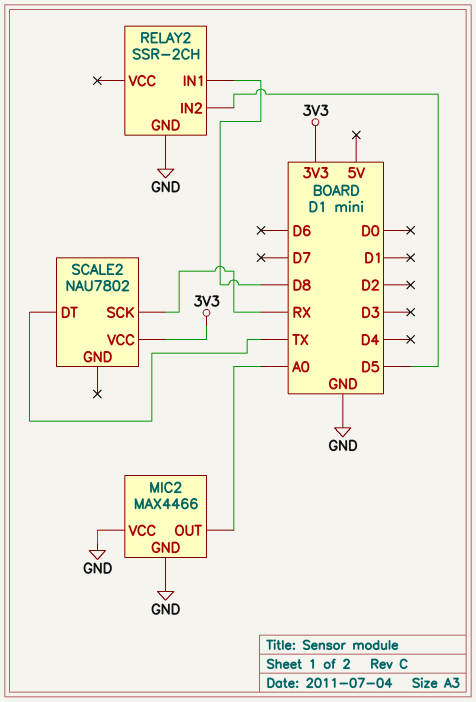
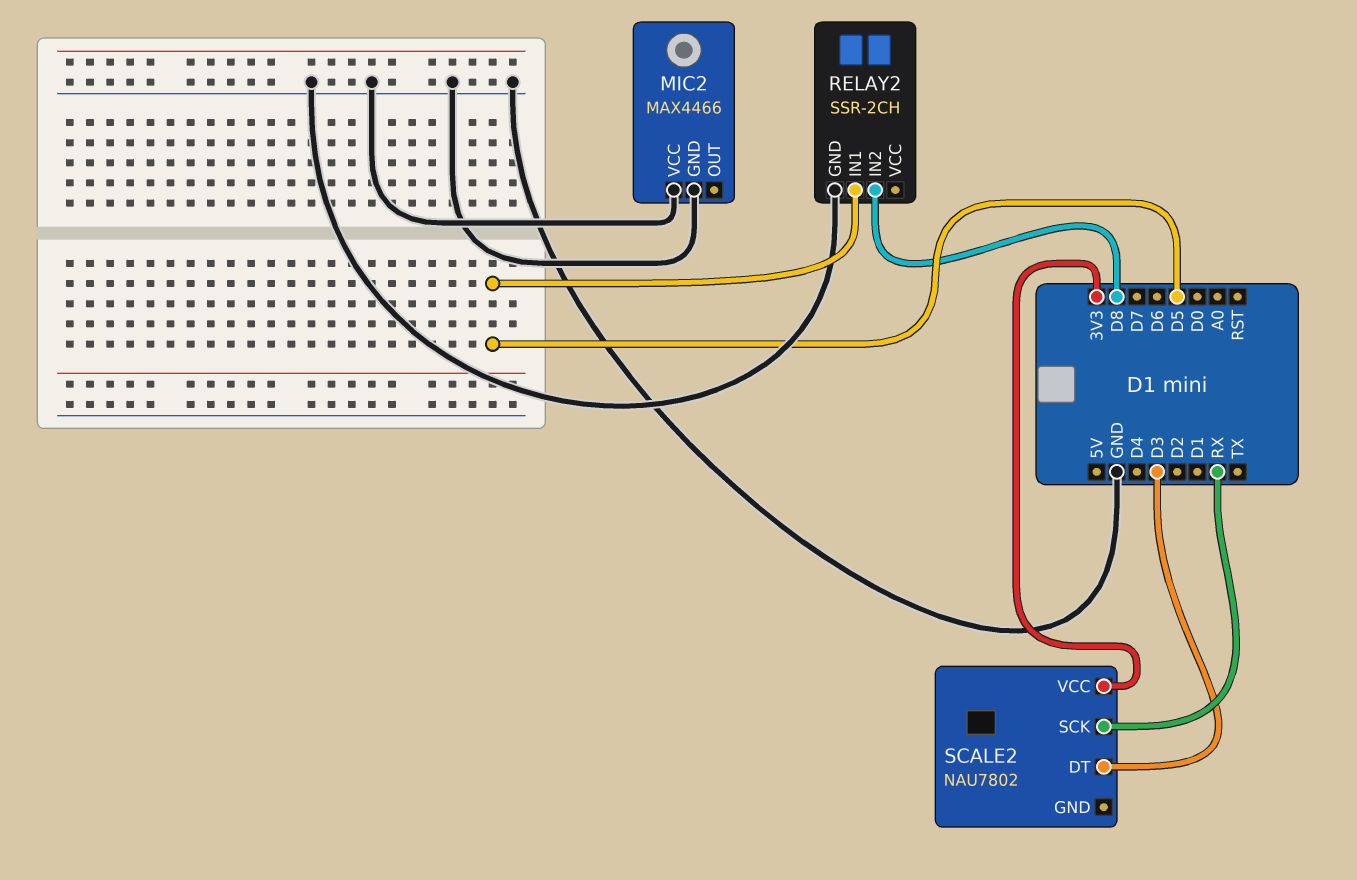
MIC2 pin OUT: A0 -> none
RELAY2 pin IN1: D8 -> D5
RELAY2 pin IN2: D5 -> D8
SCALE2 pin DT: TX -> D3

